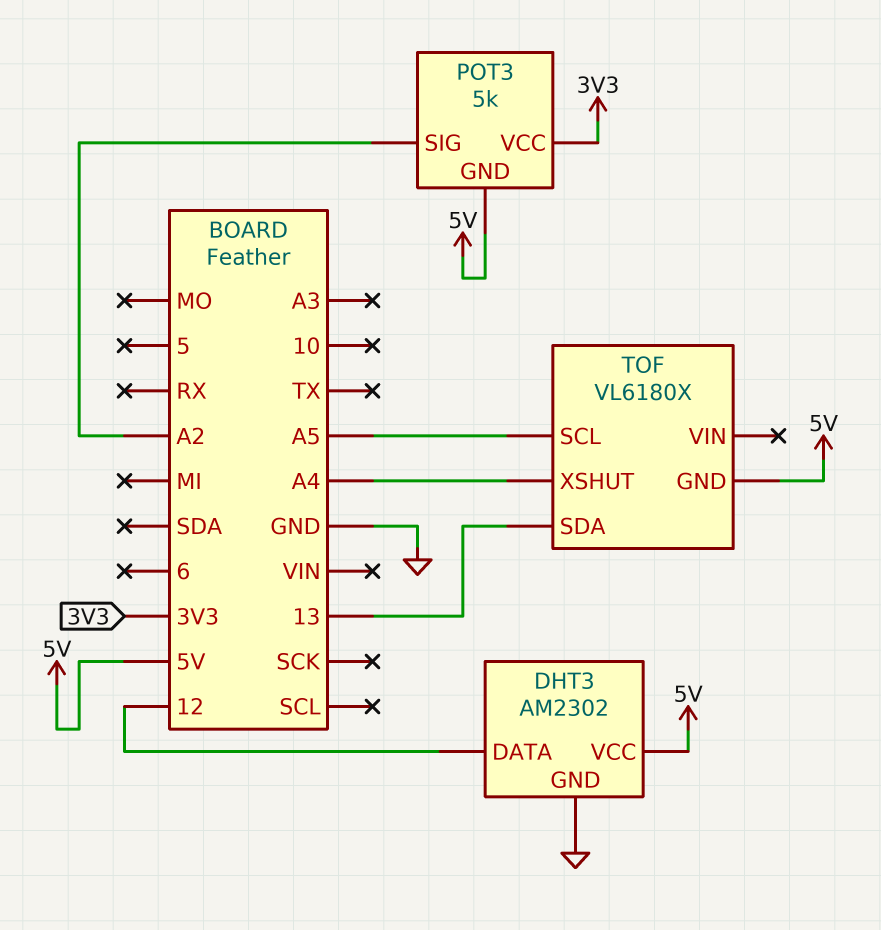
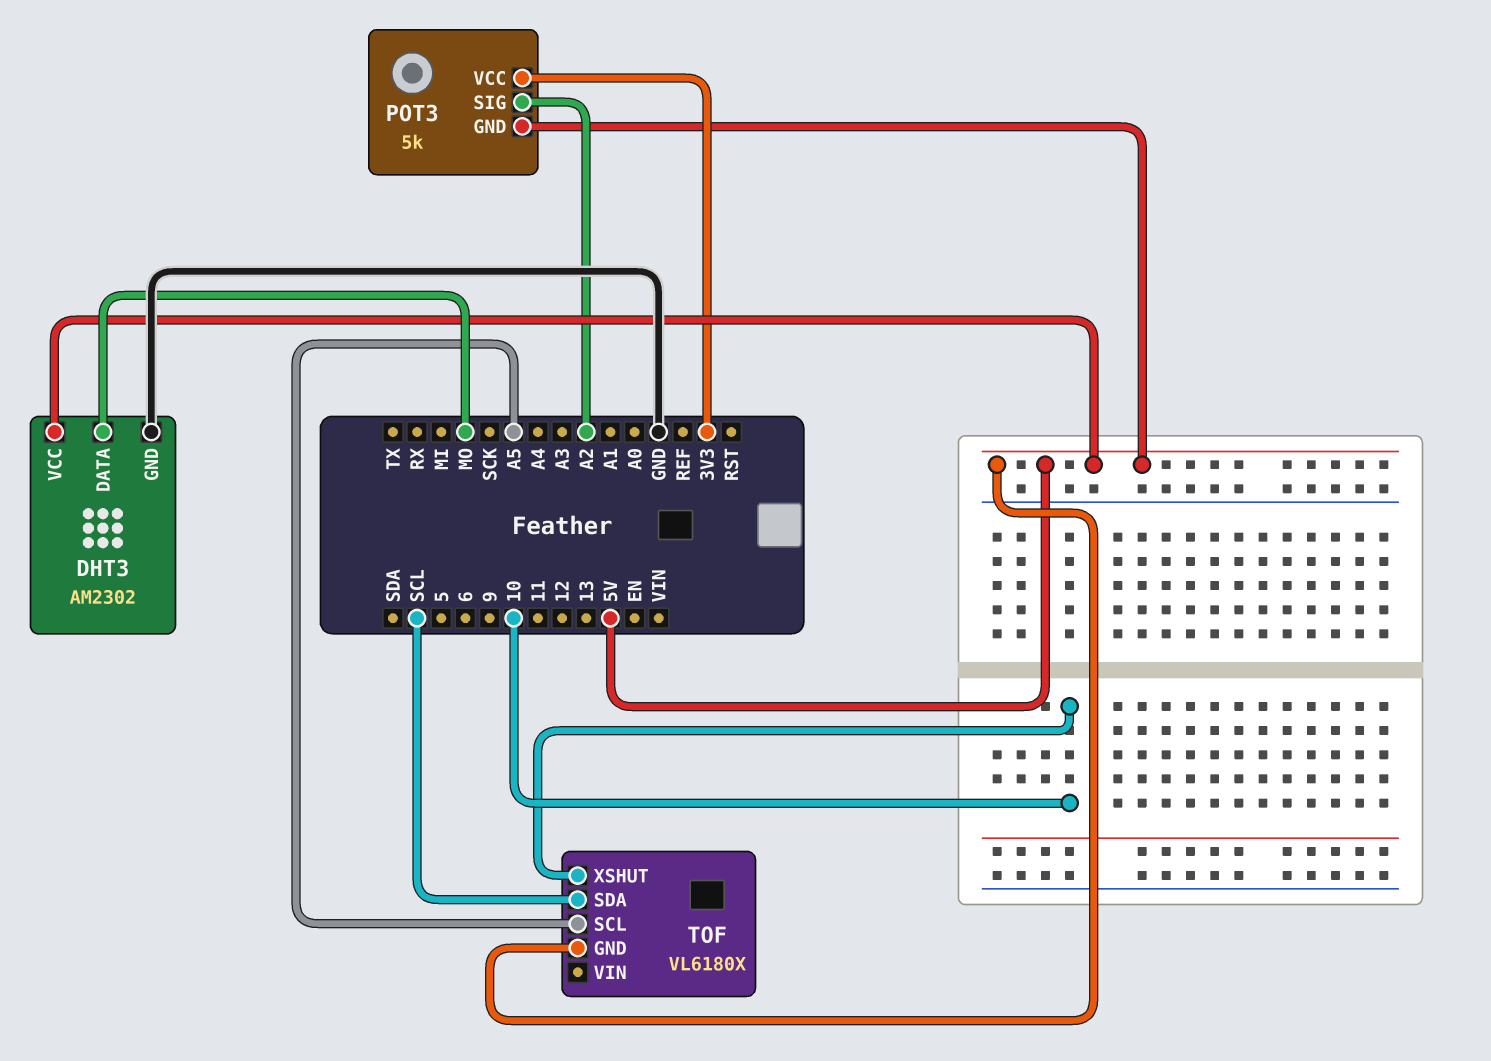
DHT3 pin DATA: 12 -> MO
TOF pin SDA: 13 -> SCL
TOF pin XSHUT: A4 -> 10

